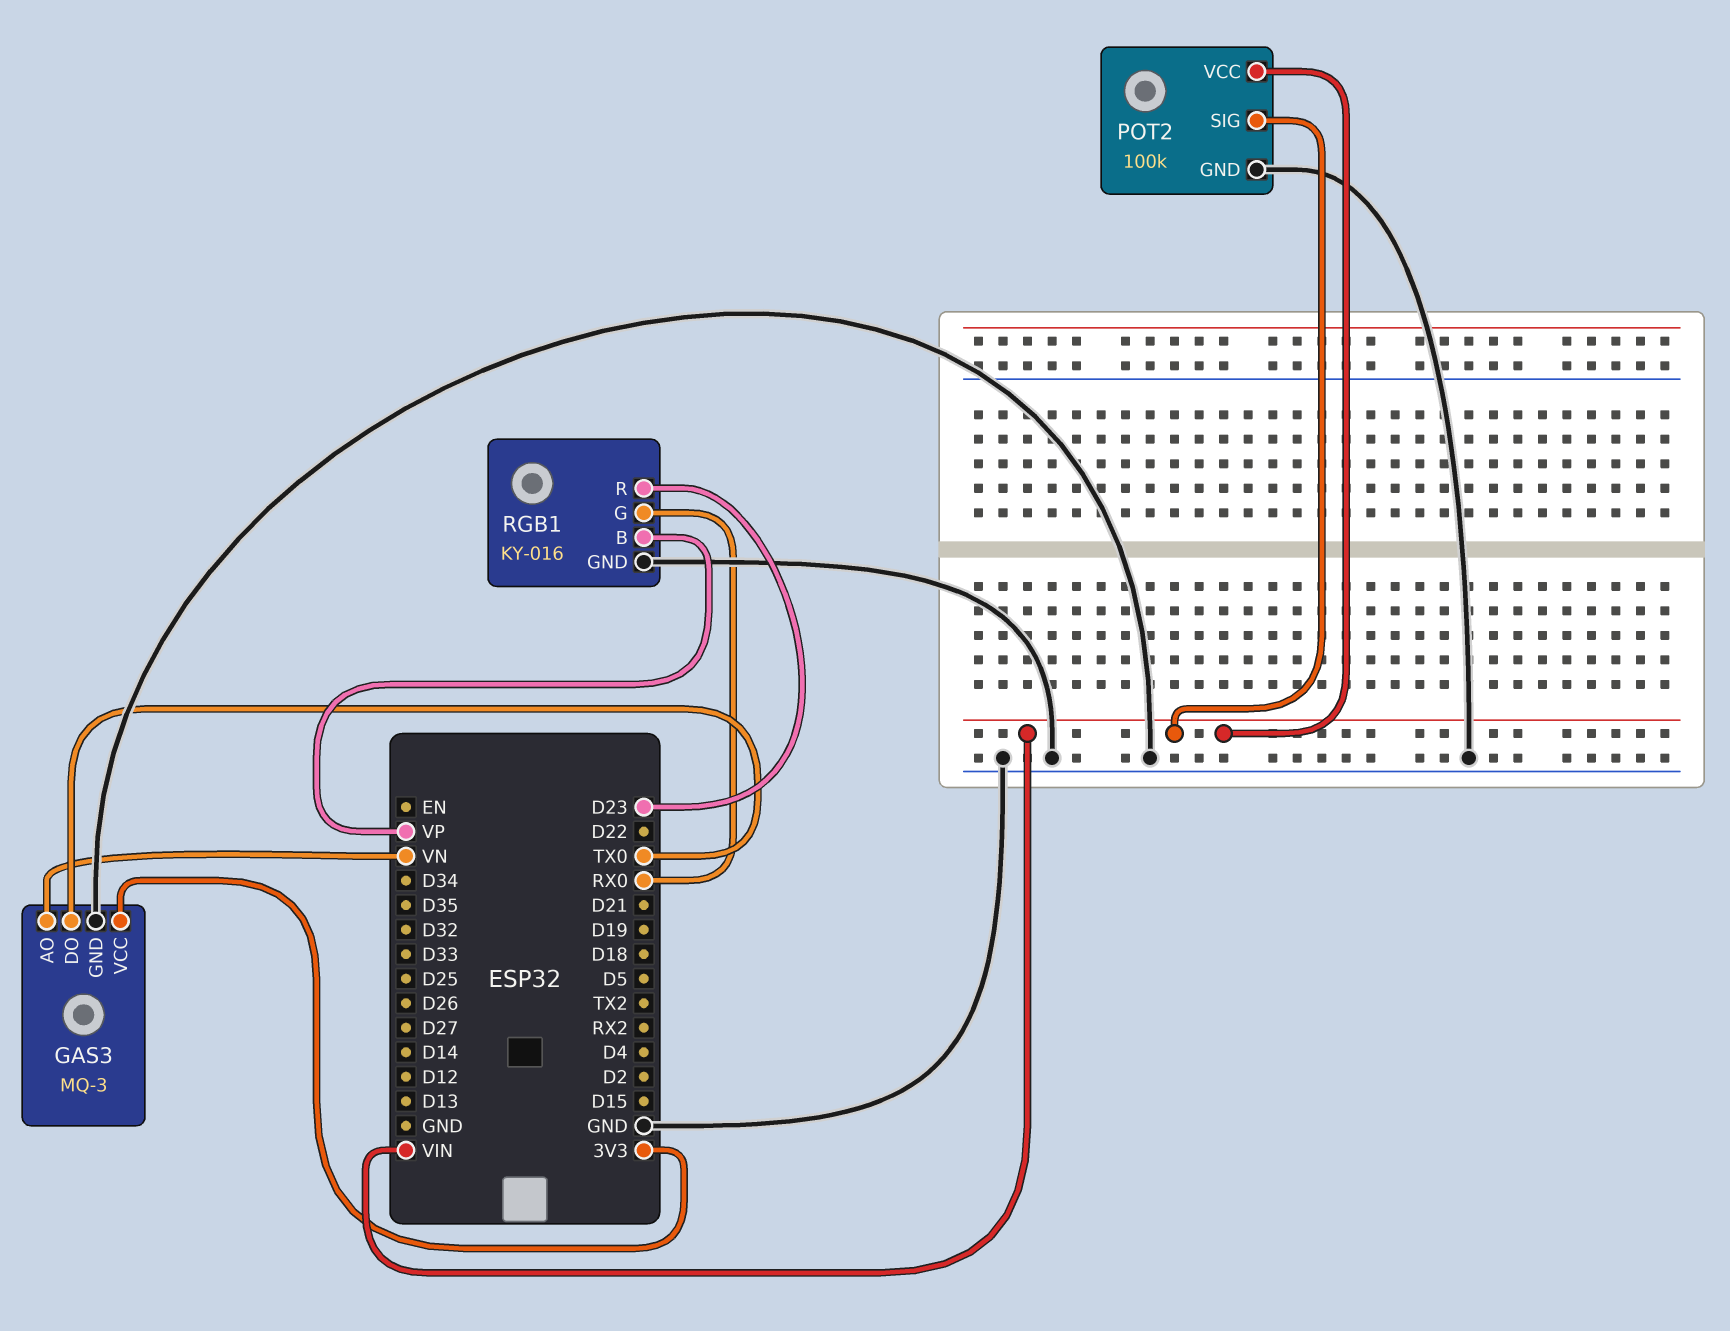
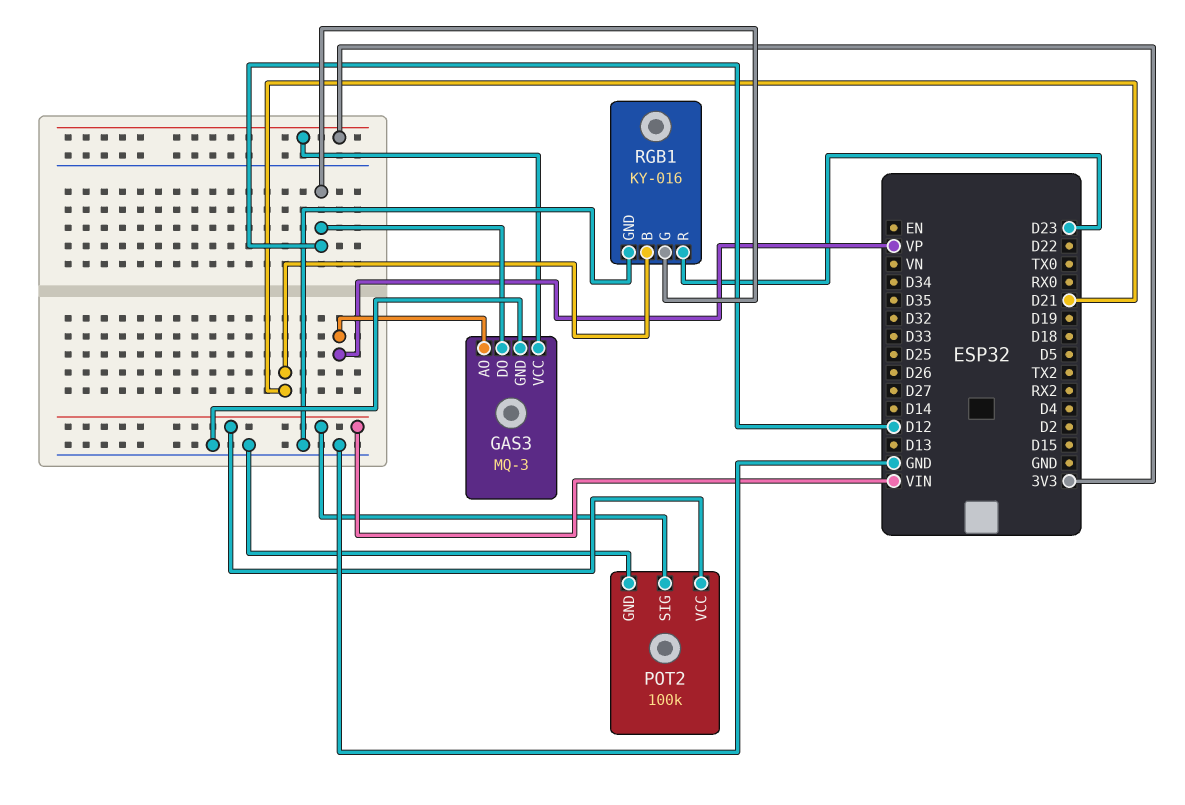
GAS3 pin AO: VN -> VP
GAS3 pin DO: TX0 -> D12
RGB1 pin B: VP -> D21
RGB1 pin G: RX0 -> D12

